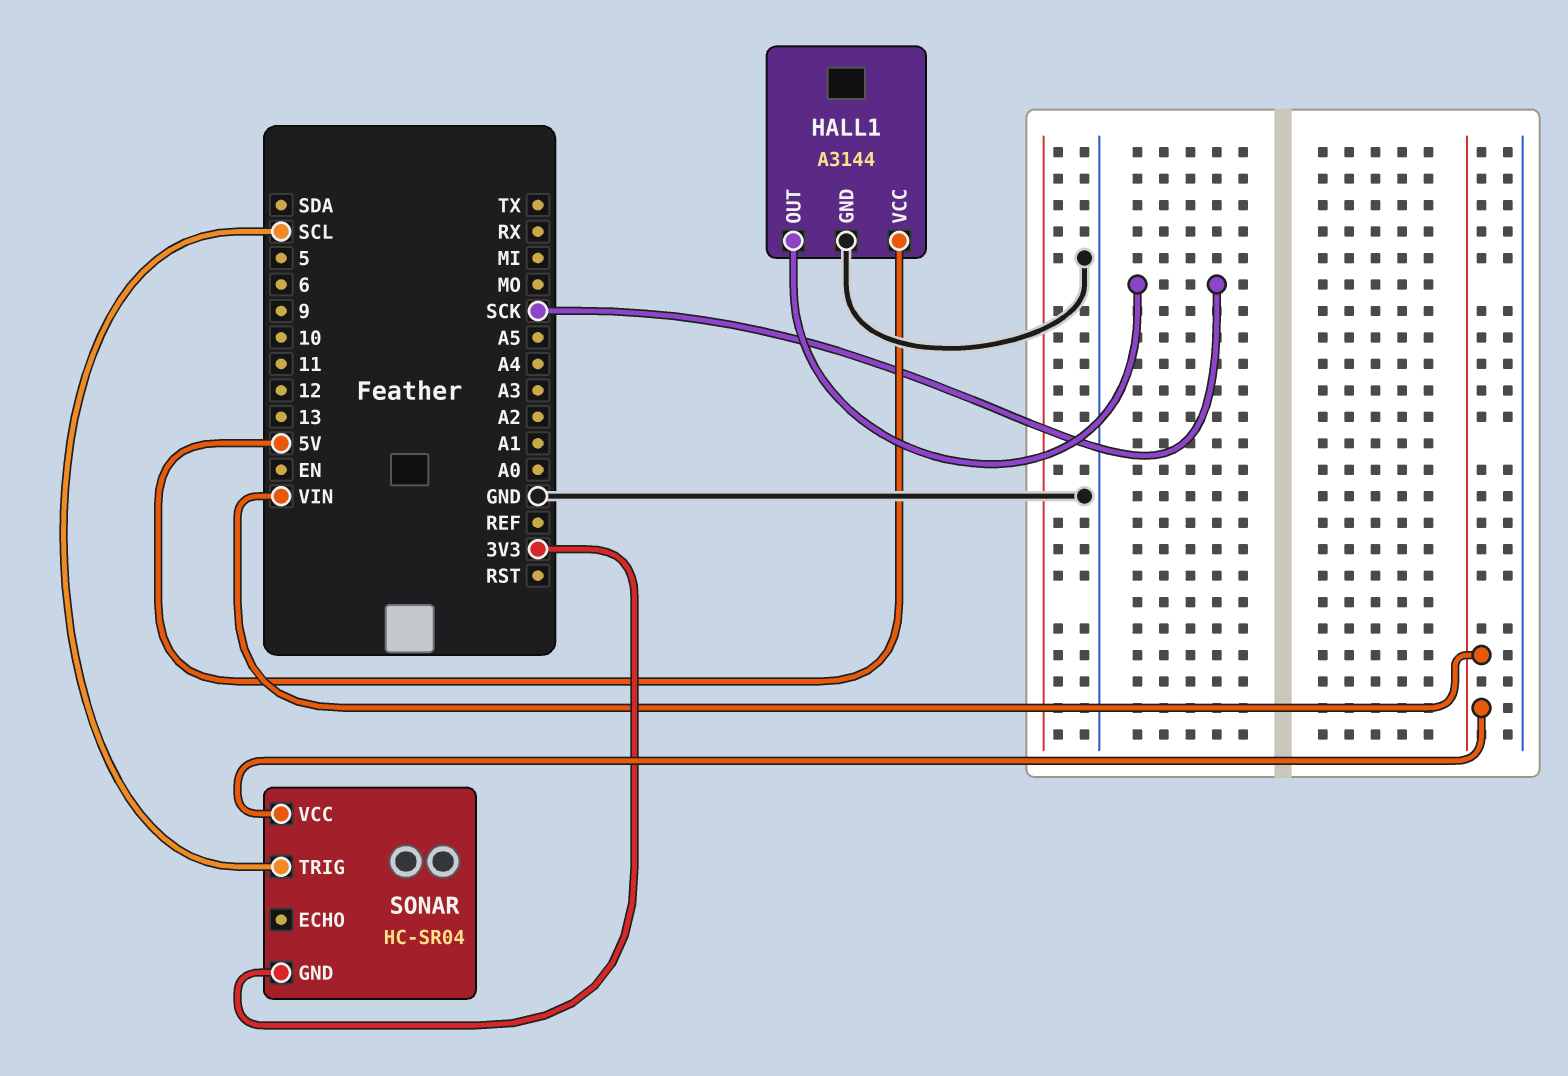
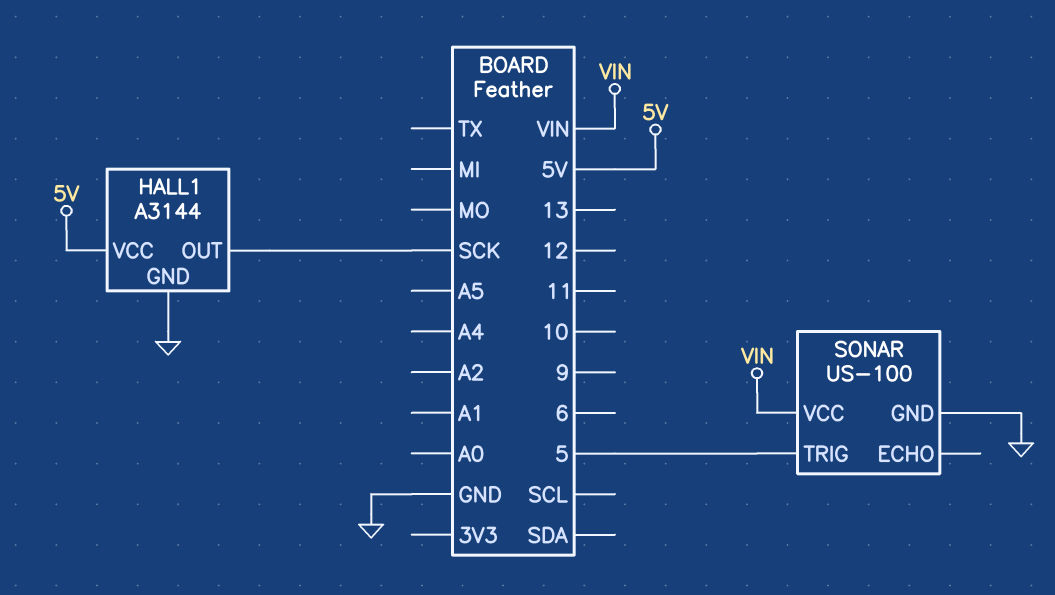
SONAR: HC-SR04 -> US-100
SONAR pin GND: 3V3 -> GND
SONAR pin TRIG: SCL -> 5

